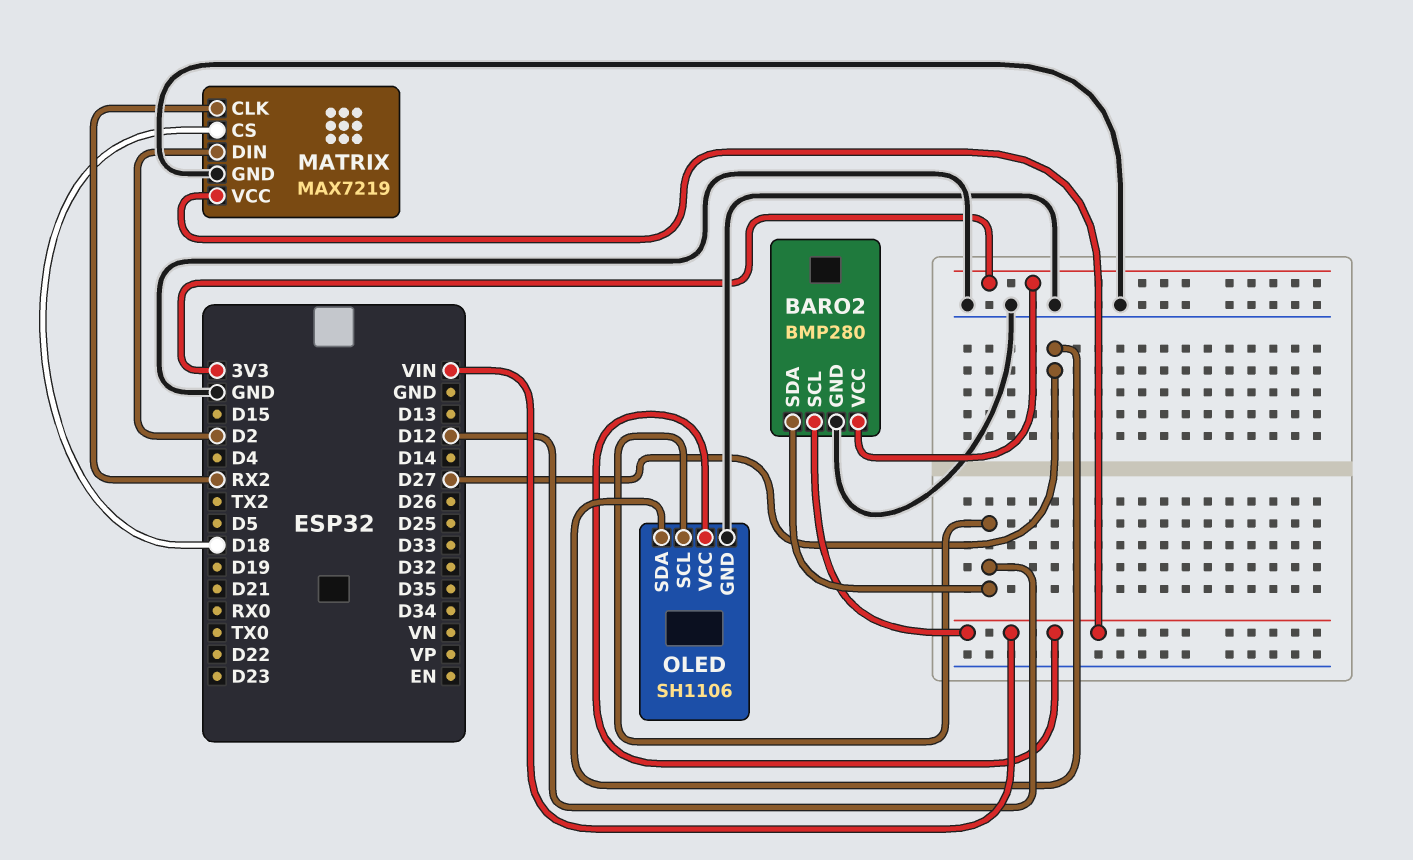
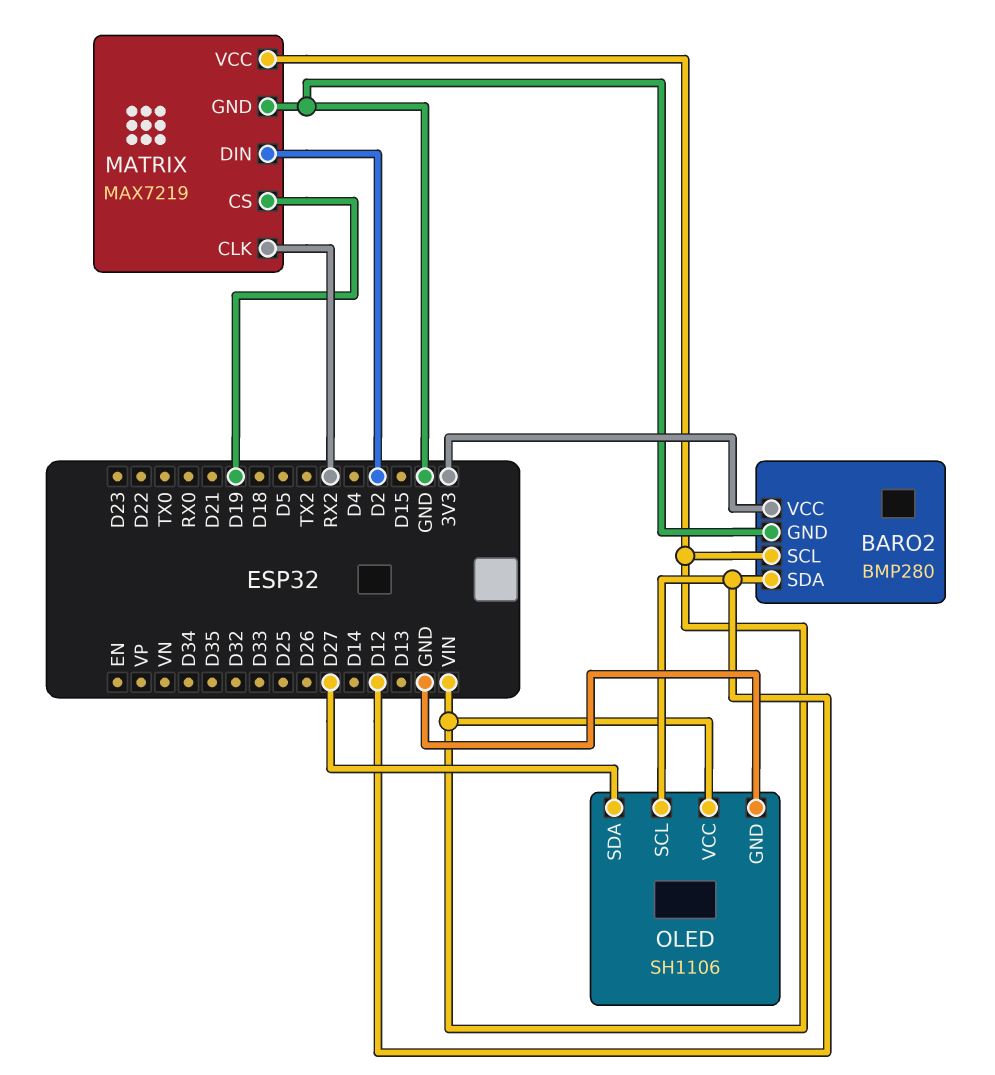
MATRIX pin CS: D18 -> D19

